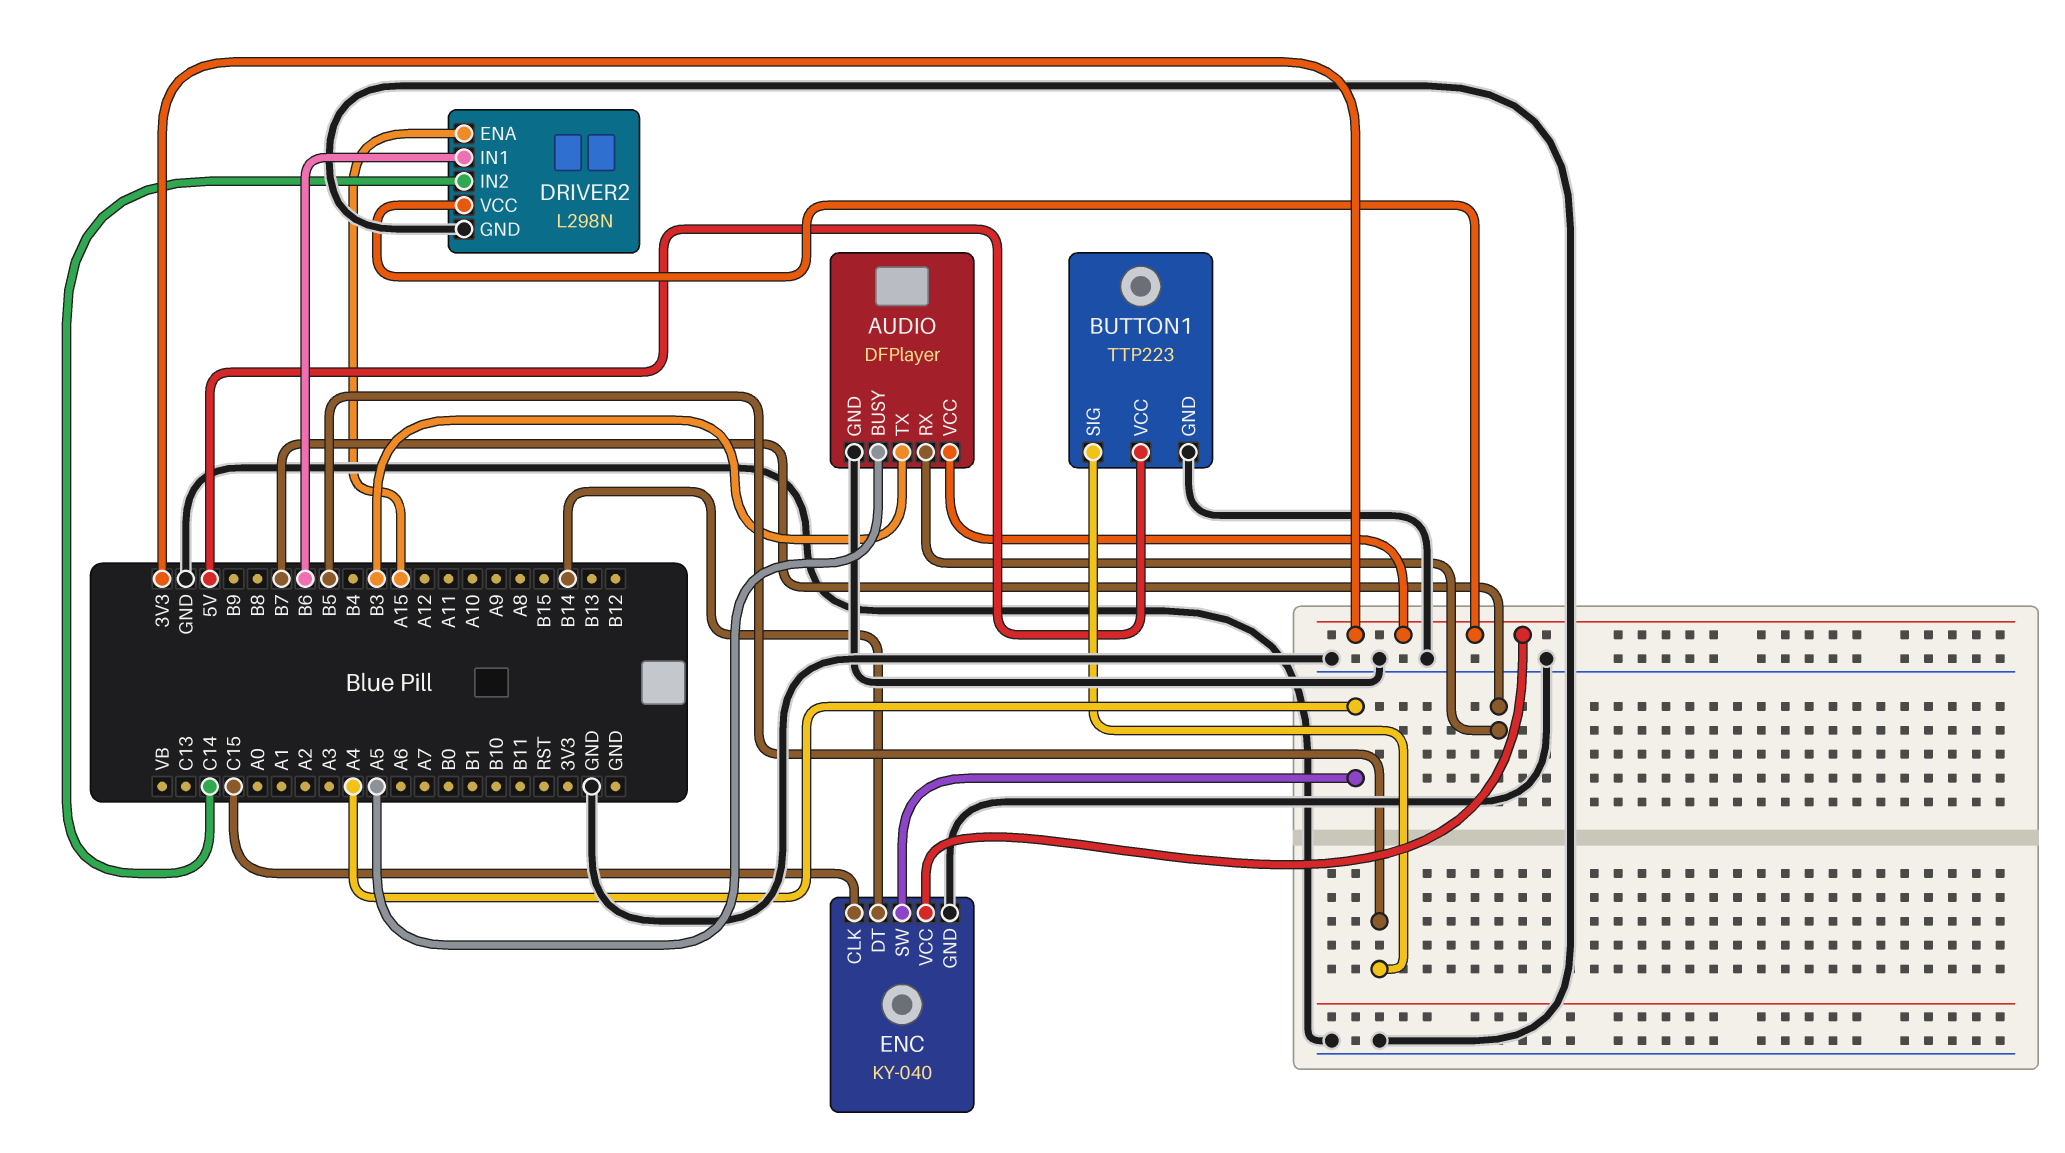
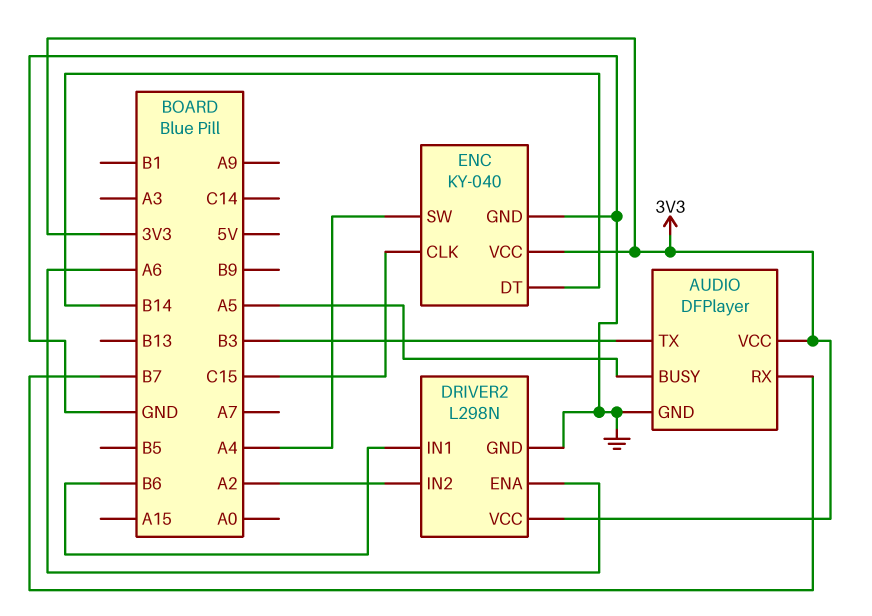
BUTTON1: TTP223 -> none
BUTTON1 pin GND: GND -> none
BUTTON1 pin SIG: B5 -> none
BUTTON1 pin VCC: 5V -> none
DRIVER2 pin ENA: A15 -> A6
DRIVER2 pin IN2: C14 -> A2

